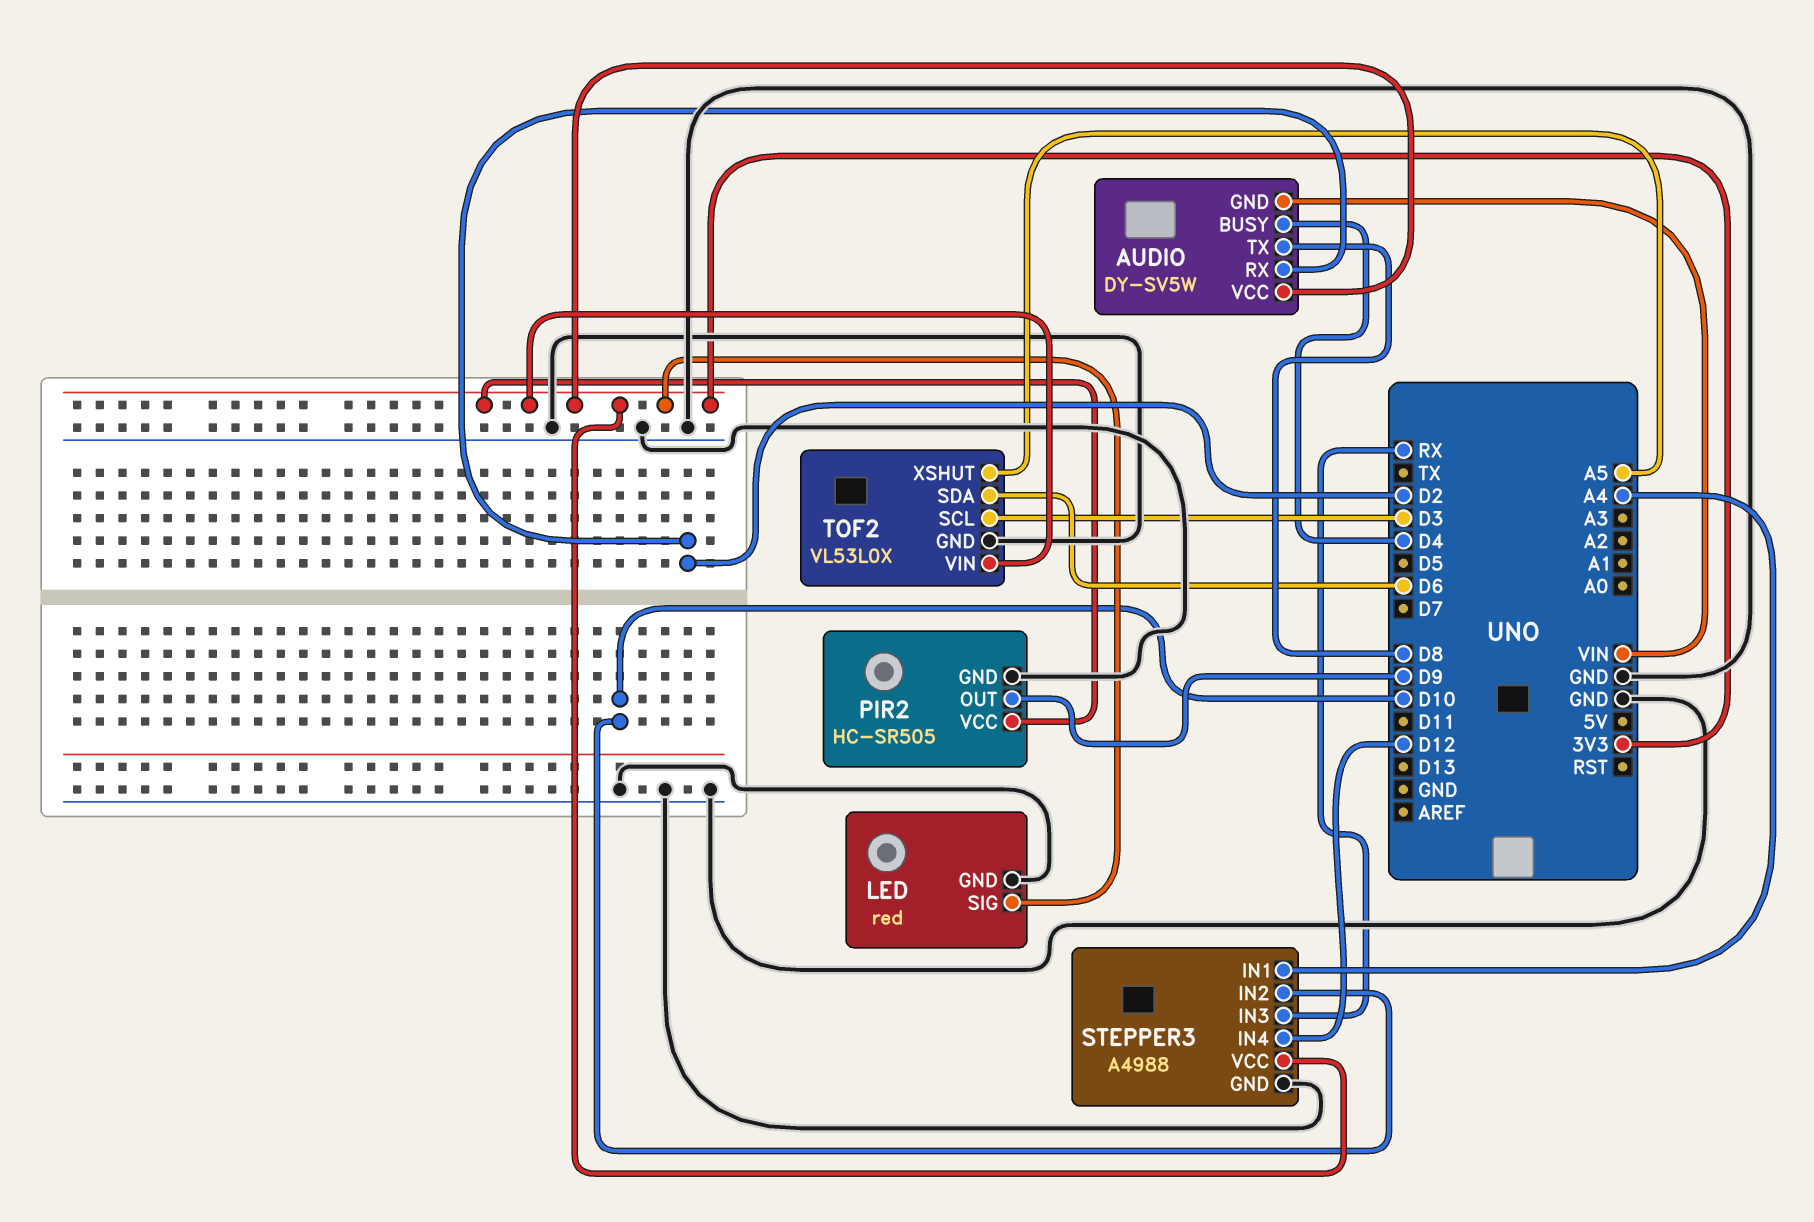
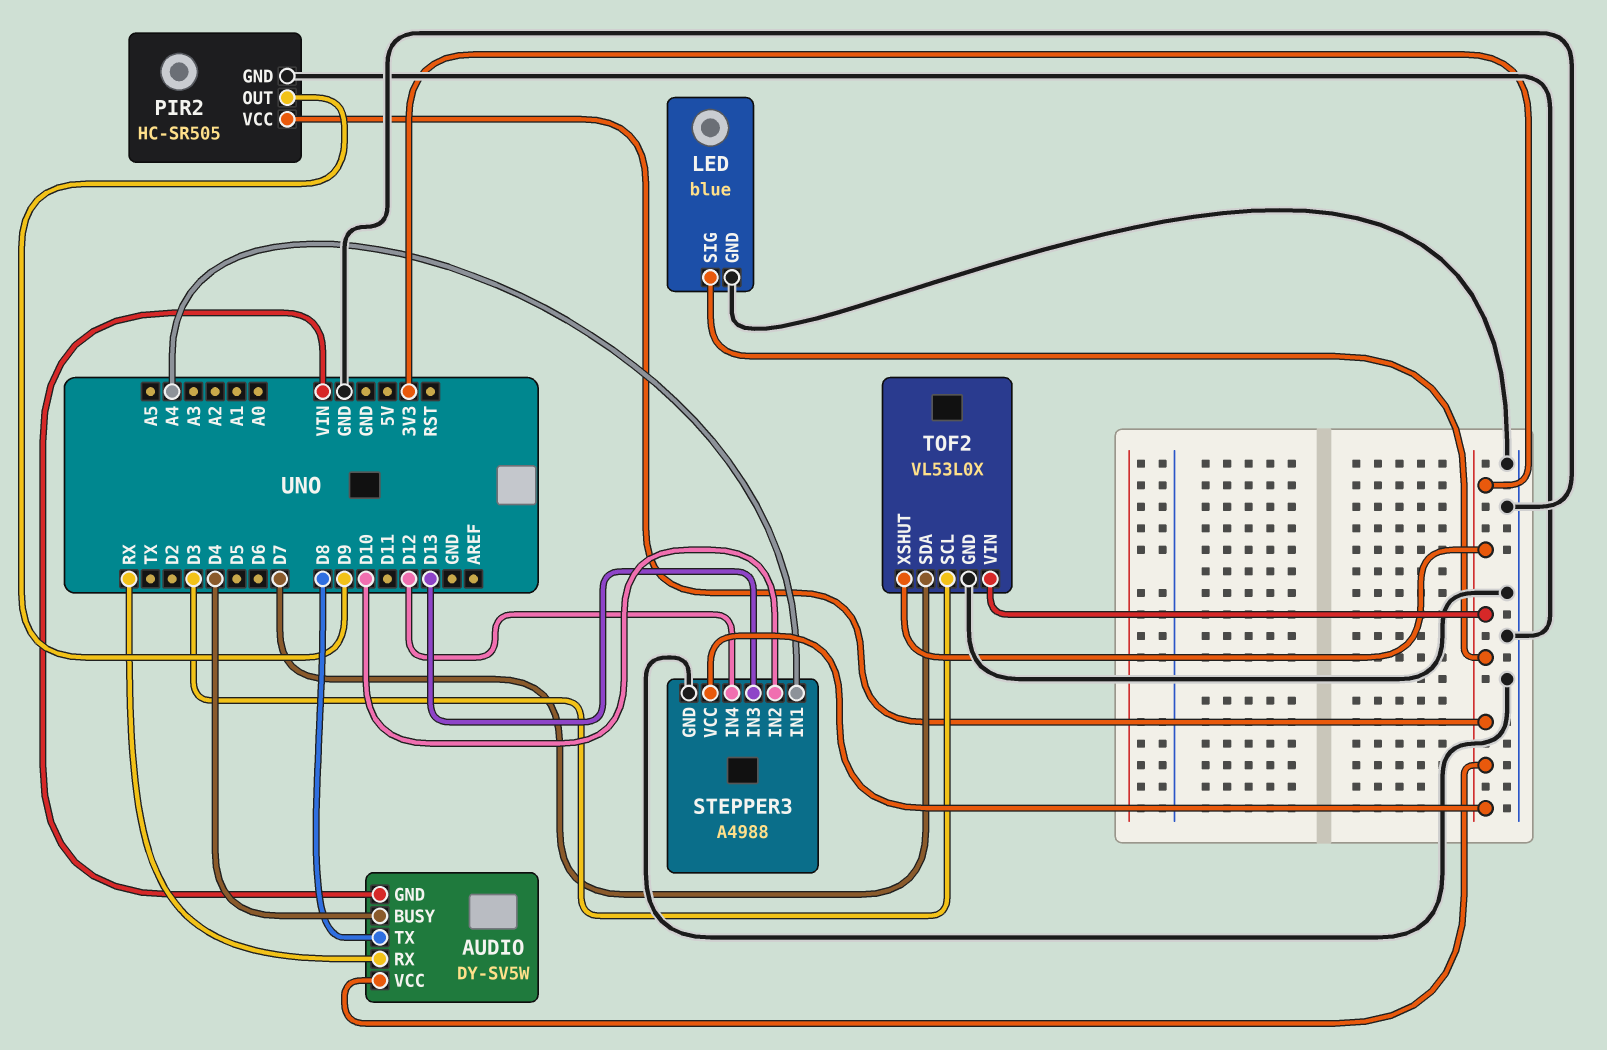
AUDIO pin RX: D2 -> RX
LED: red -> blue
STEPPER3 pin IN3: RX -> D13
TOF2 pin SDA: D6 -> D7
TOF2 pin XSHUT: A5 -> 3V3

